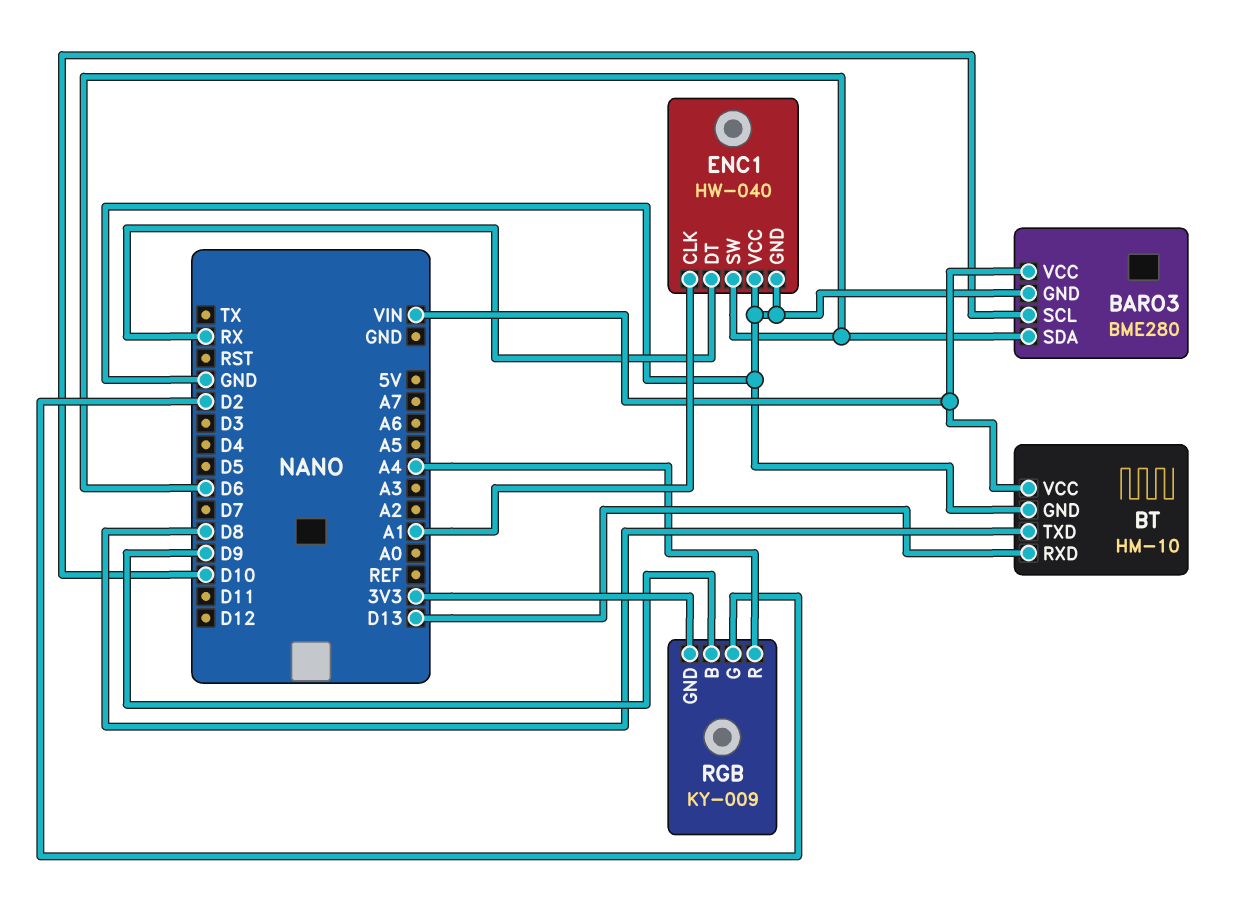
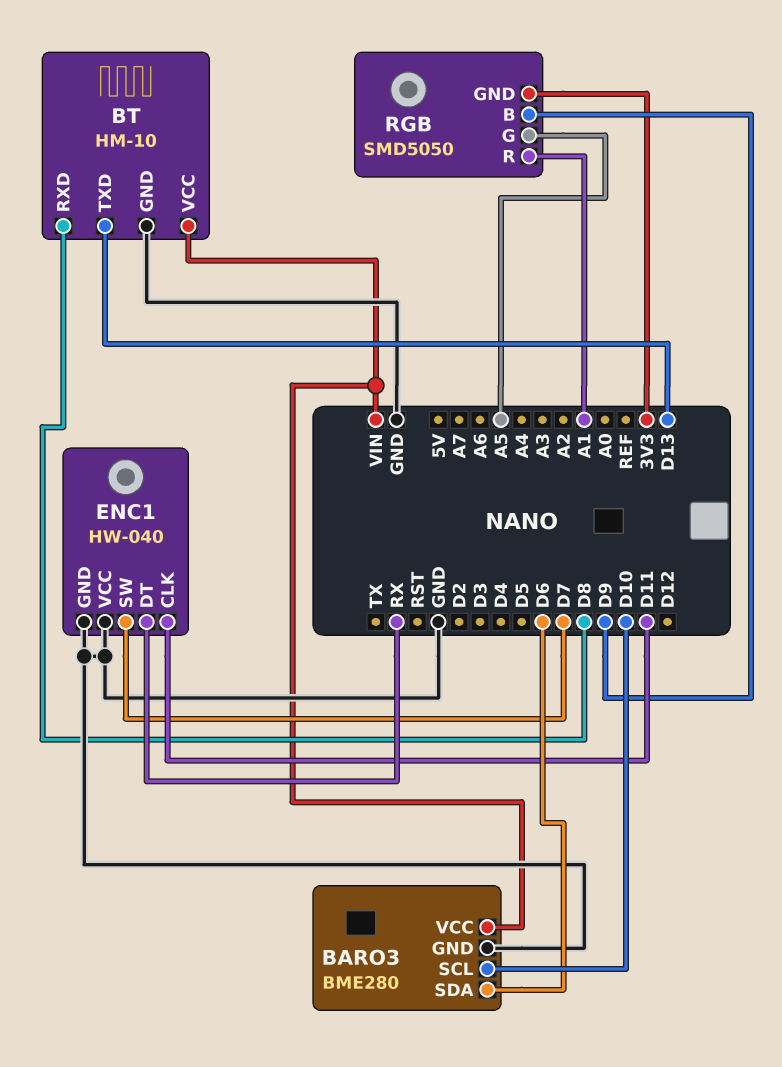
BT pin RXD: D13 -> D8
BT pin TXD: D8 -> D13
ENC1 pin CLK: A1 -> D11
ENC1 pin SW: D6 -> D7
RGB: KY-009 -> SMD5050
RGB pin G: D2 -> A5
RGB pin R: A4 -> A1

